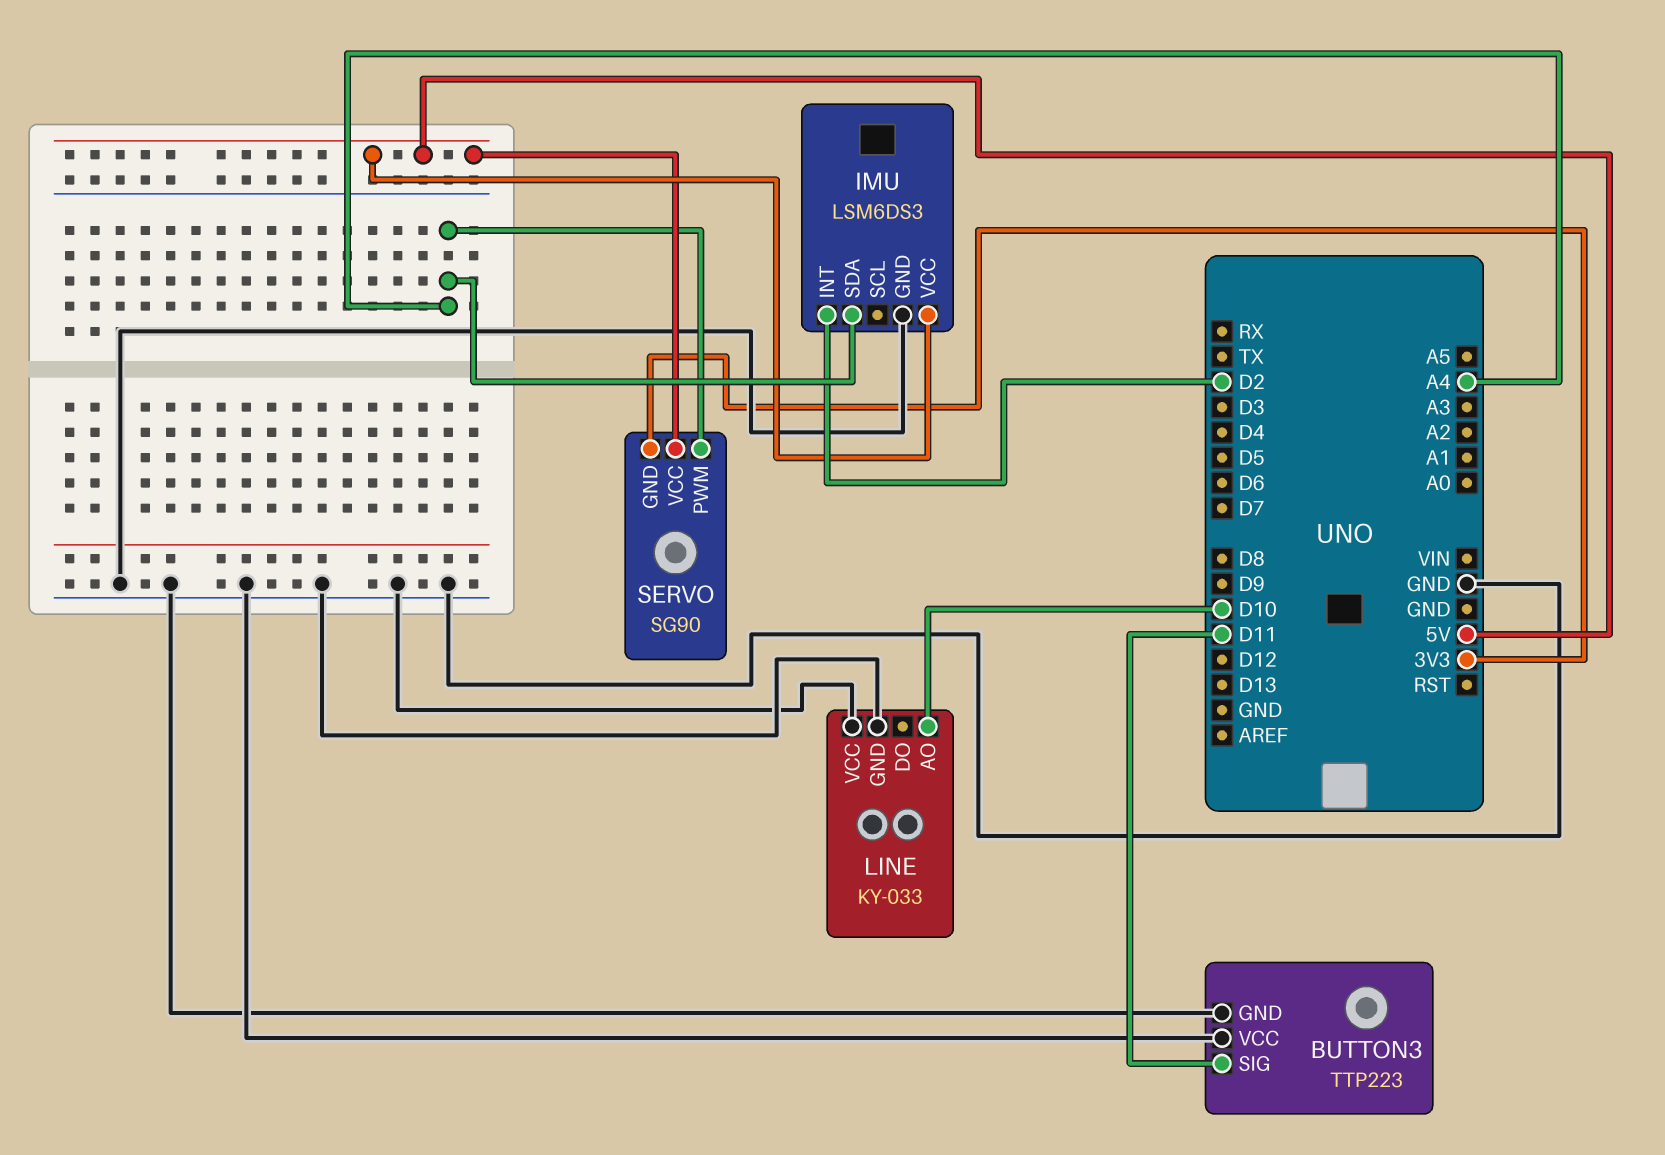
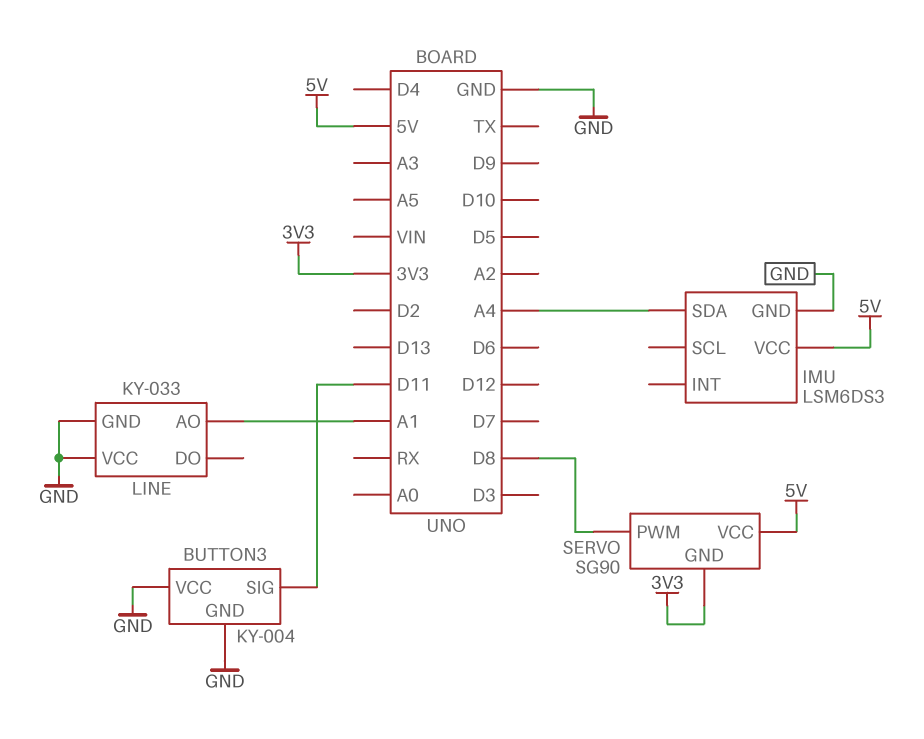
BUTTON3: TTP223 -> KY-004
IMU pin INT: D2 -> none
LINE pin AO: D10 -> A1
SERVO pin PWM: A4 -> D8

